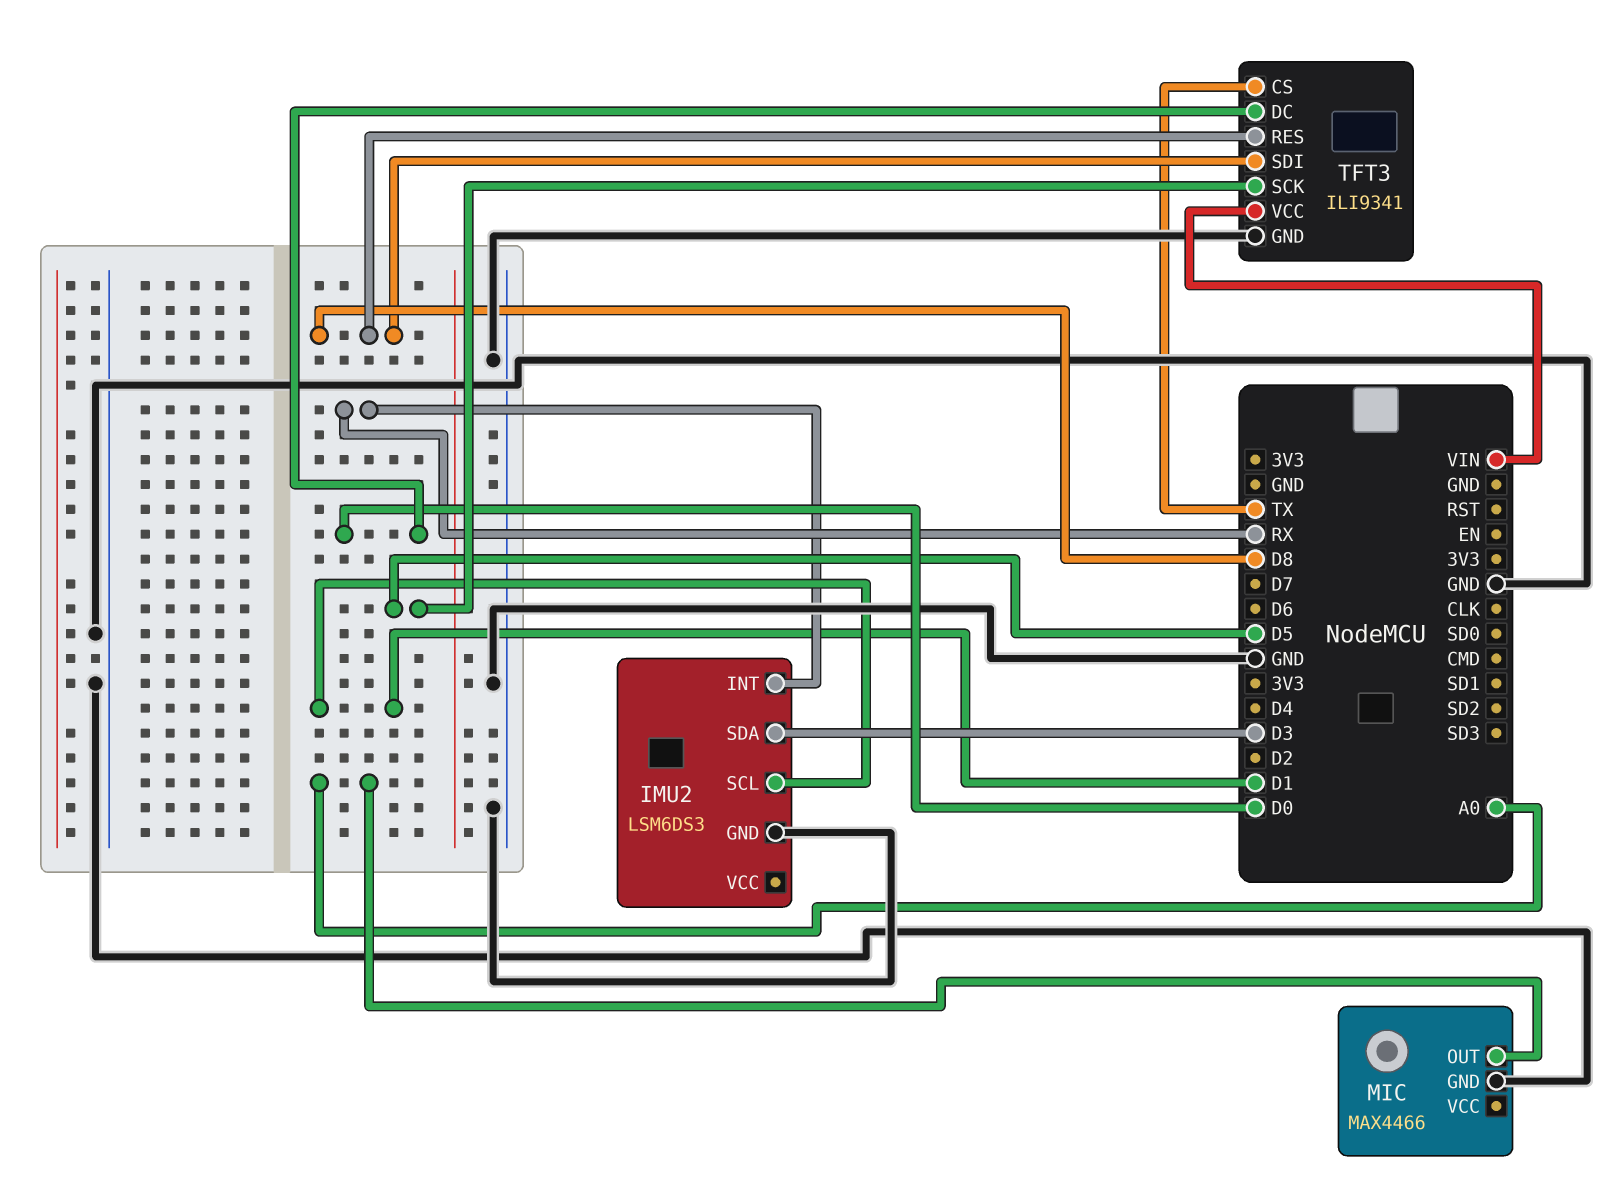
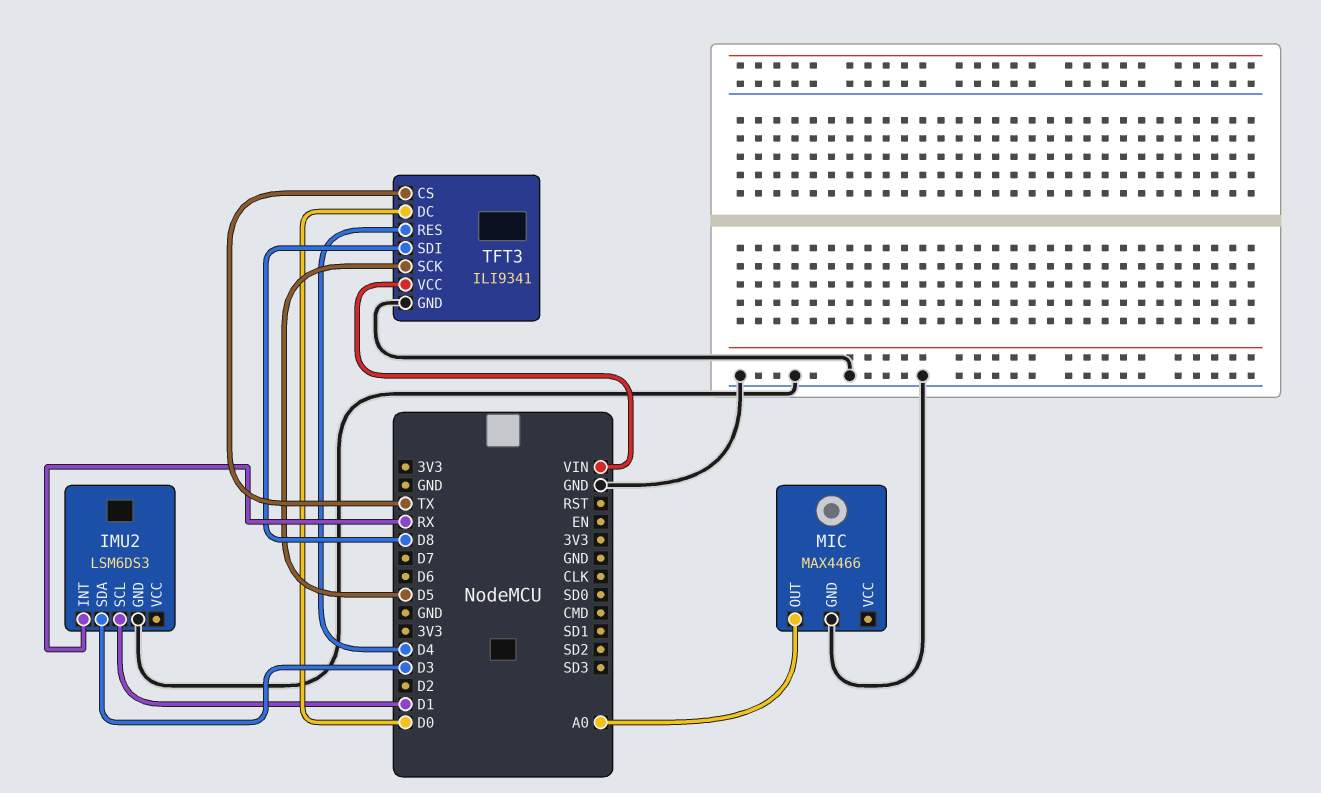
TFT3 pin RES: D8 -> D4

